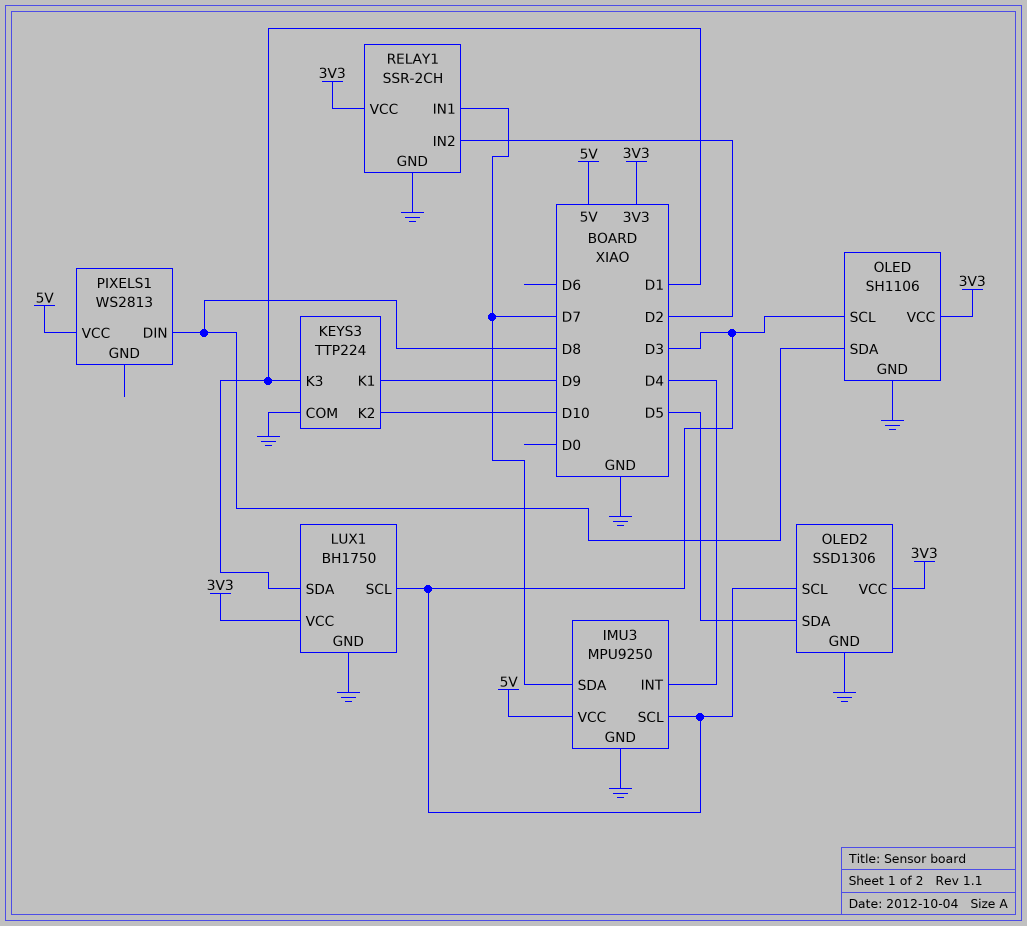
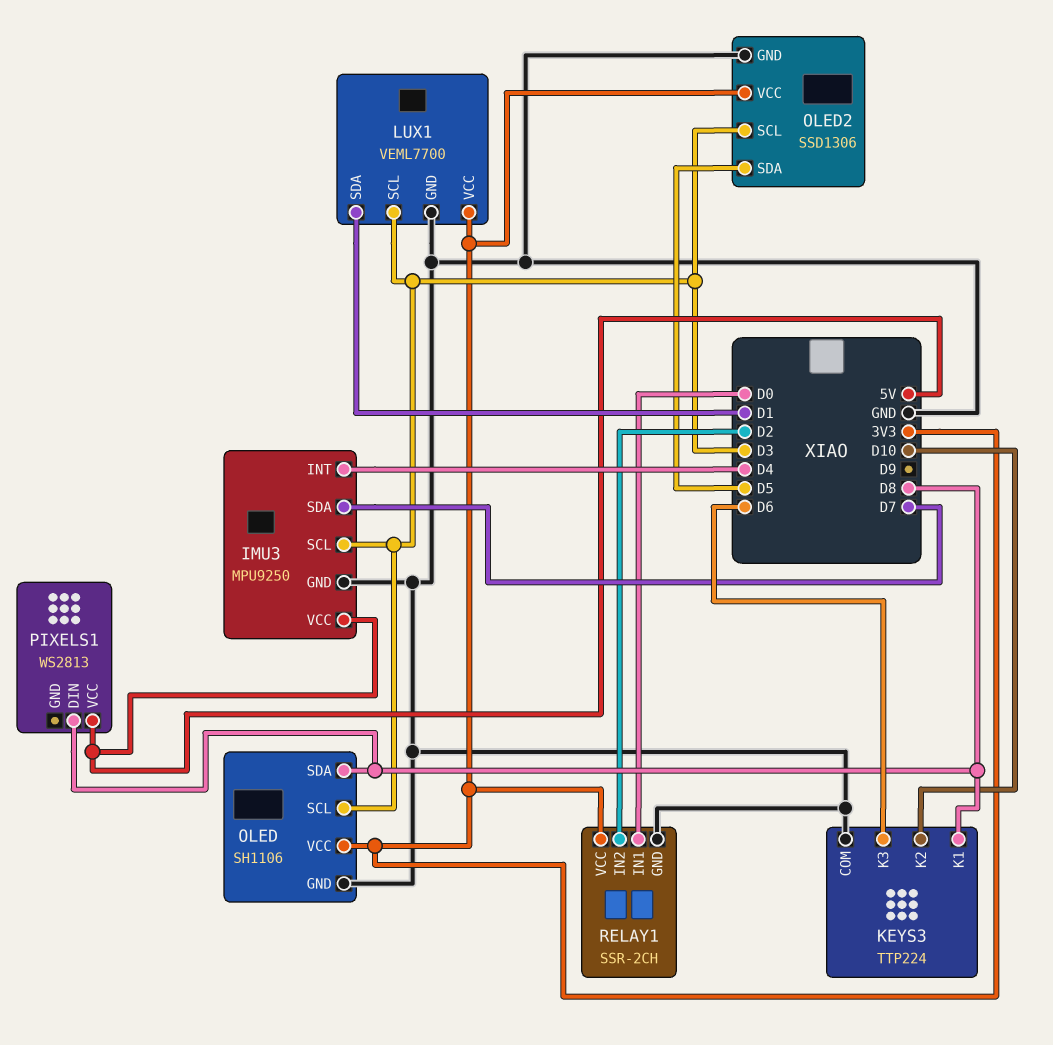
KEYS3 pin K1: D9 -> D8
KEYS3 pin K3: D1 -> D6
LUX1: BH1750 -> VEML7700
RELAY1 pin IN1: D7 -> D0

